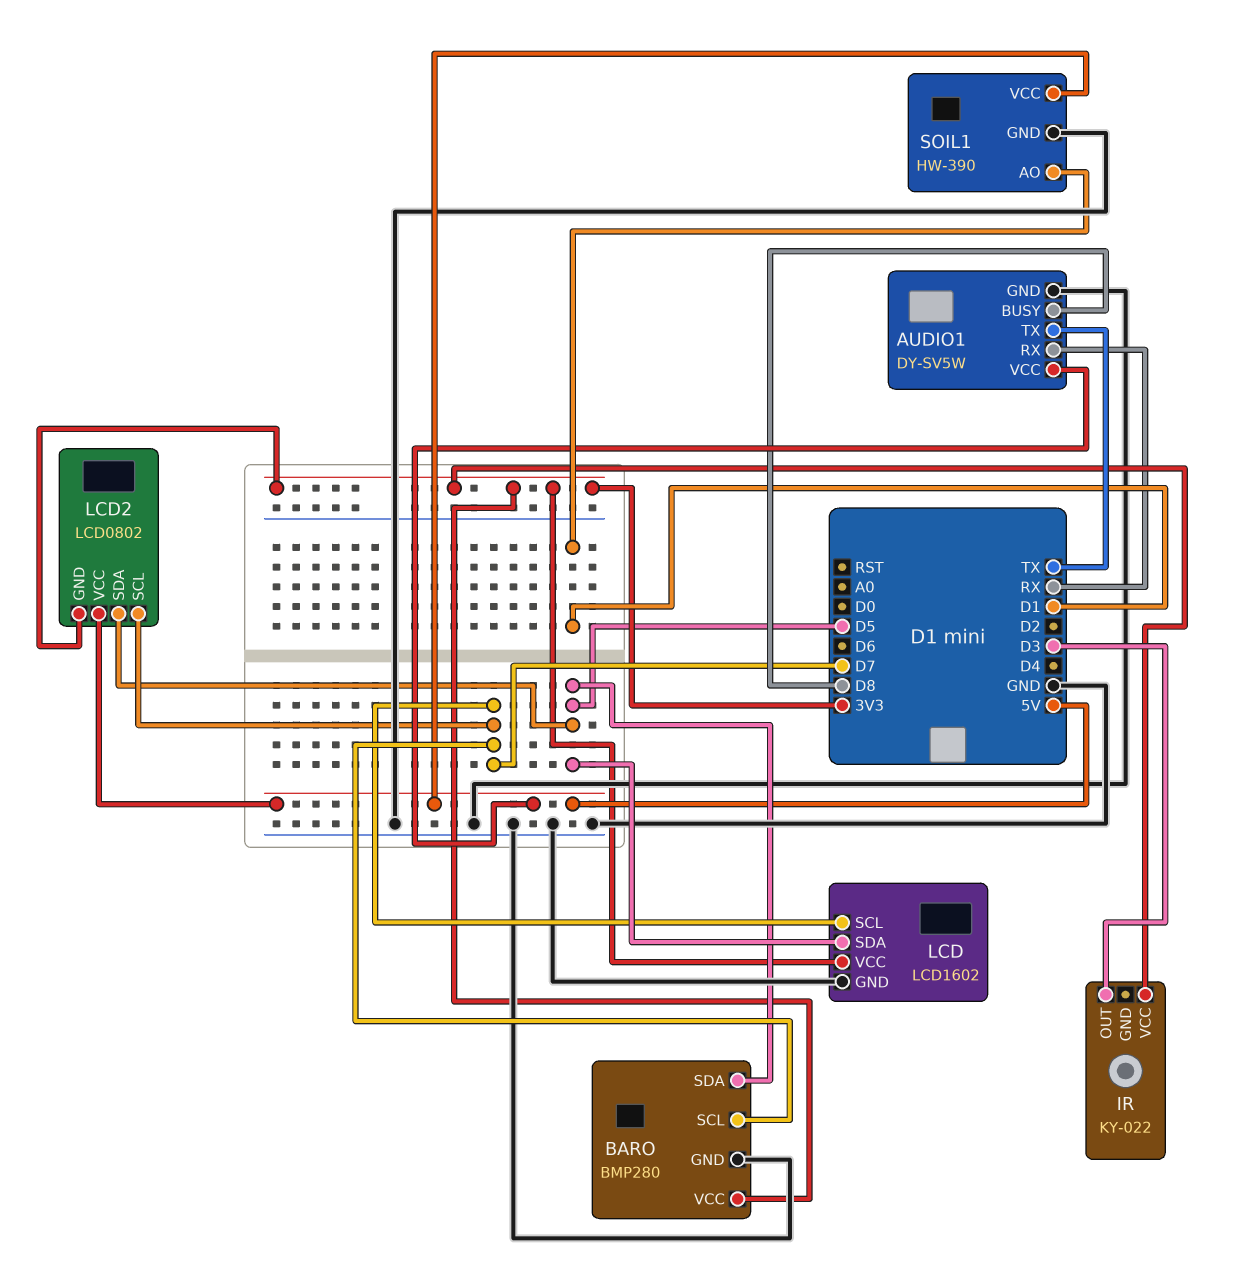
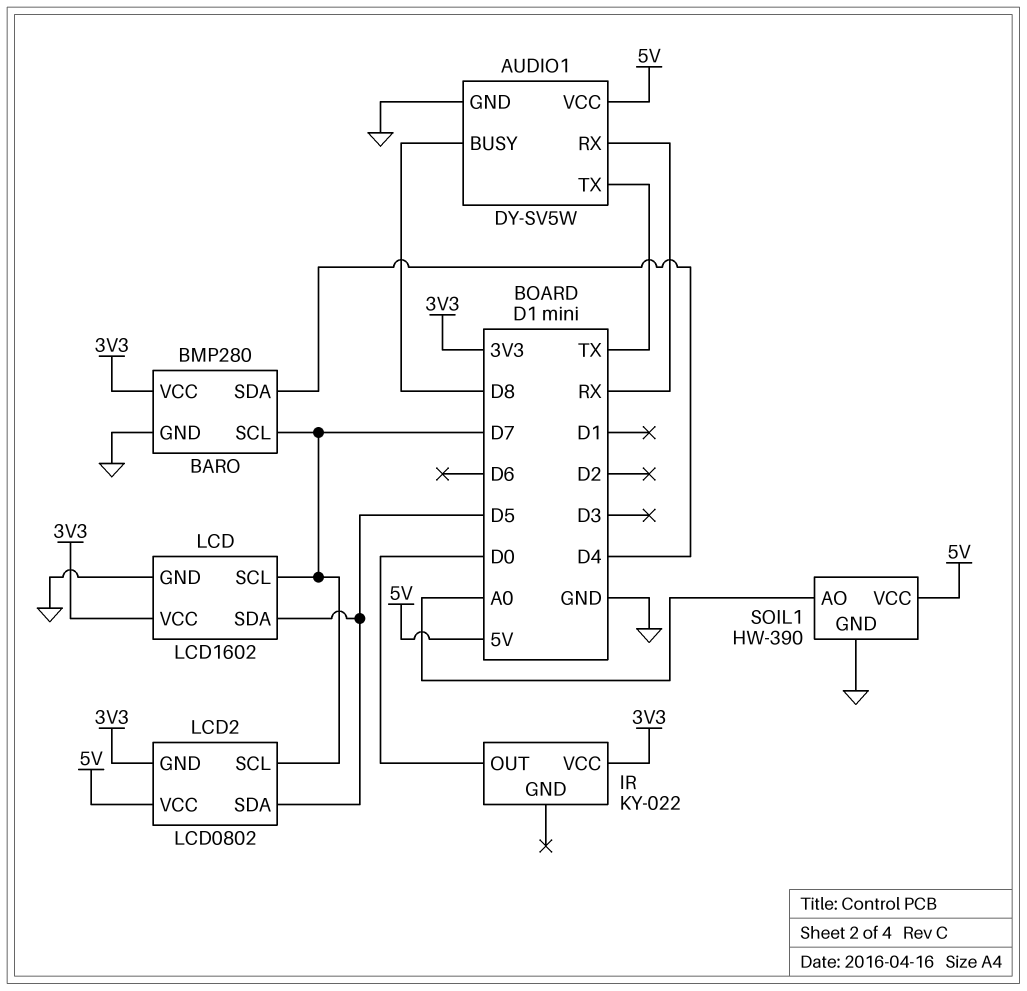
BARO pin SDA: D5 -> D4
IR pin OUT: D3 -> D0
SOIL1 pin AO: D1 -> A0

